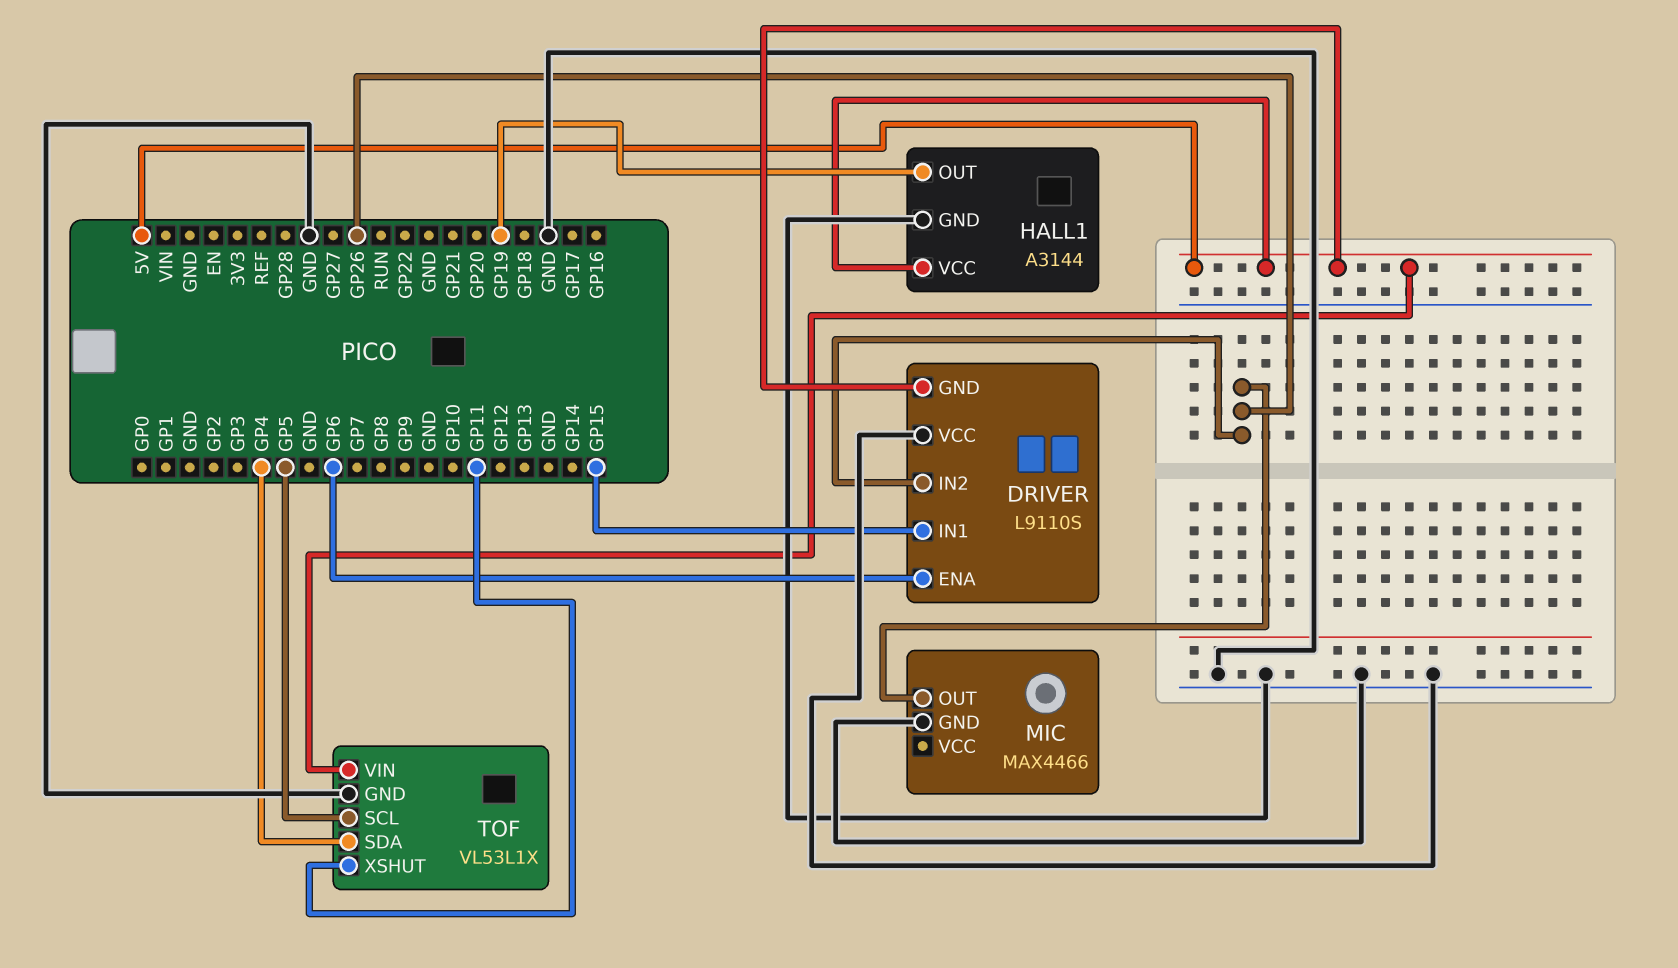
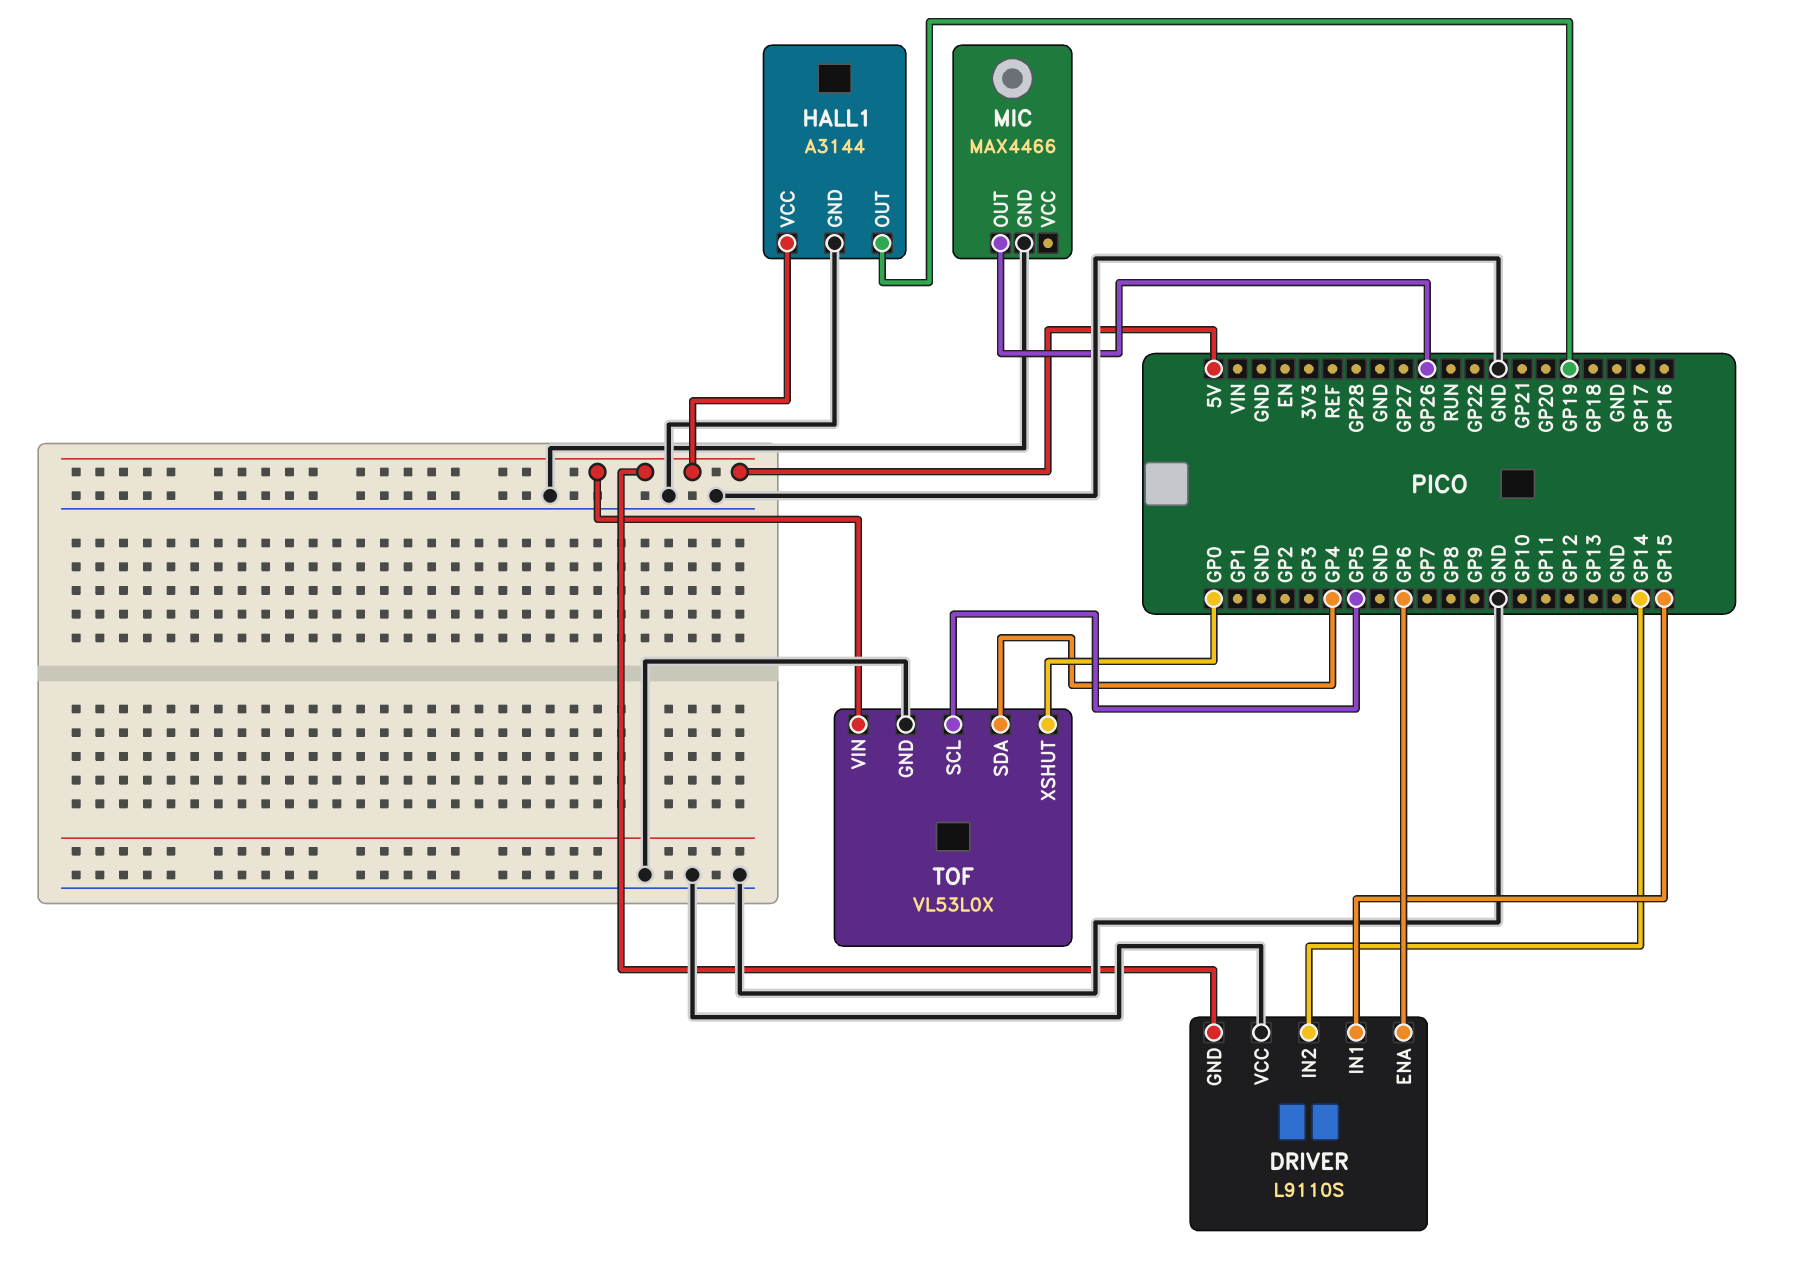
DRIVER pin IN2: GP26 -> GP14
TOF: VL53L1X -> VL53L0X
TOF pin XSHUT: GP11 -> GP0

